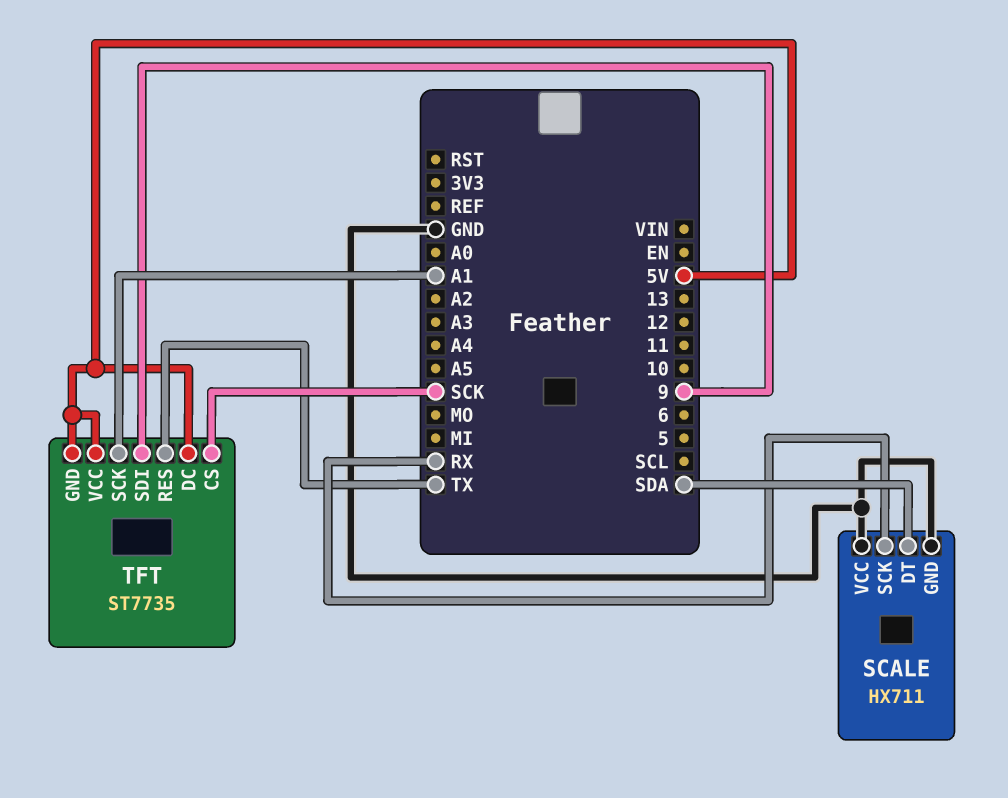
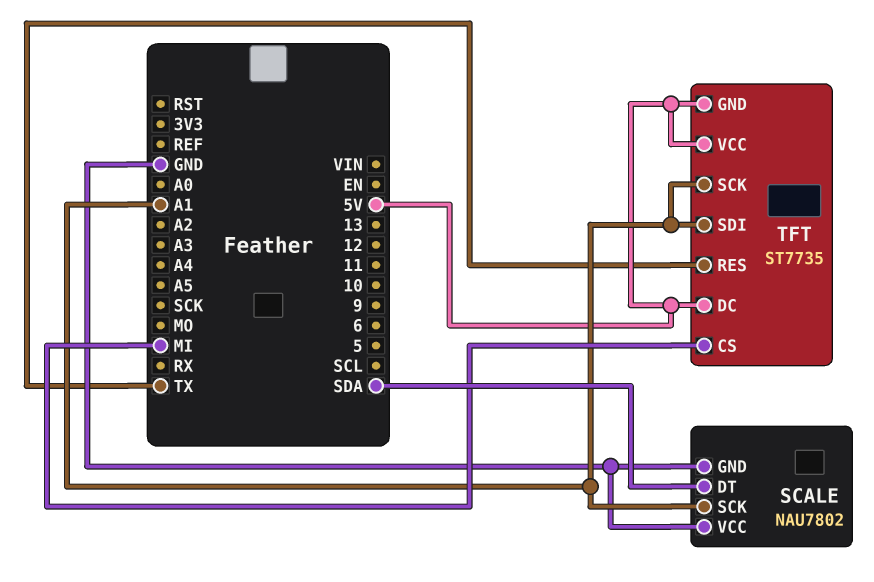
SCALE: HX711 -> NAU7802
SCALE pin SCK: RX -> A1
TFT pin CS: SCK -> MI
TFT pin SDI: 9 -> A1

